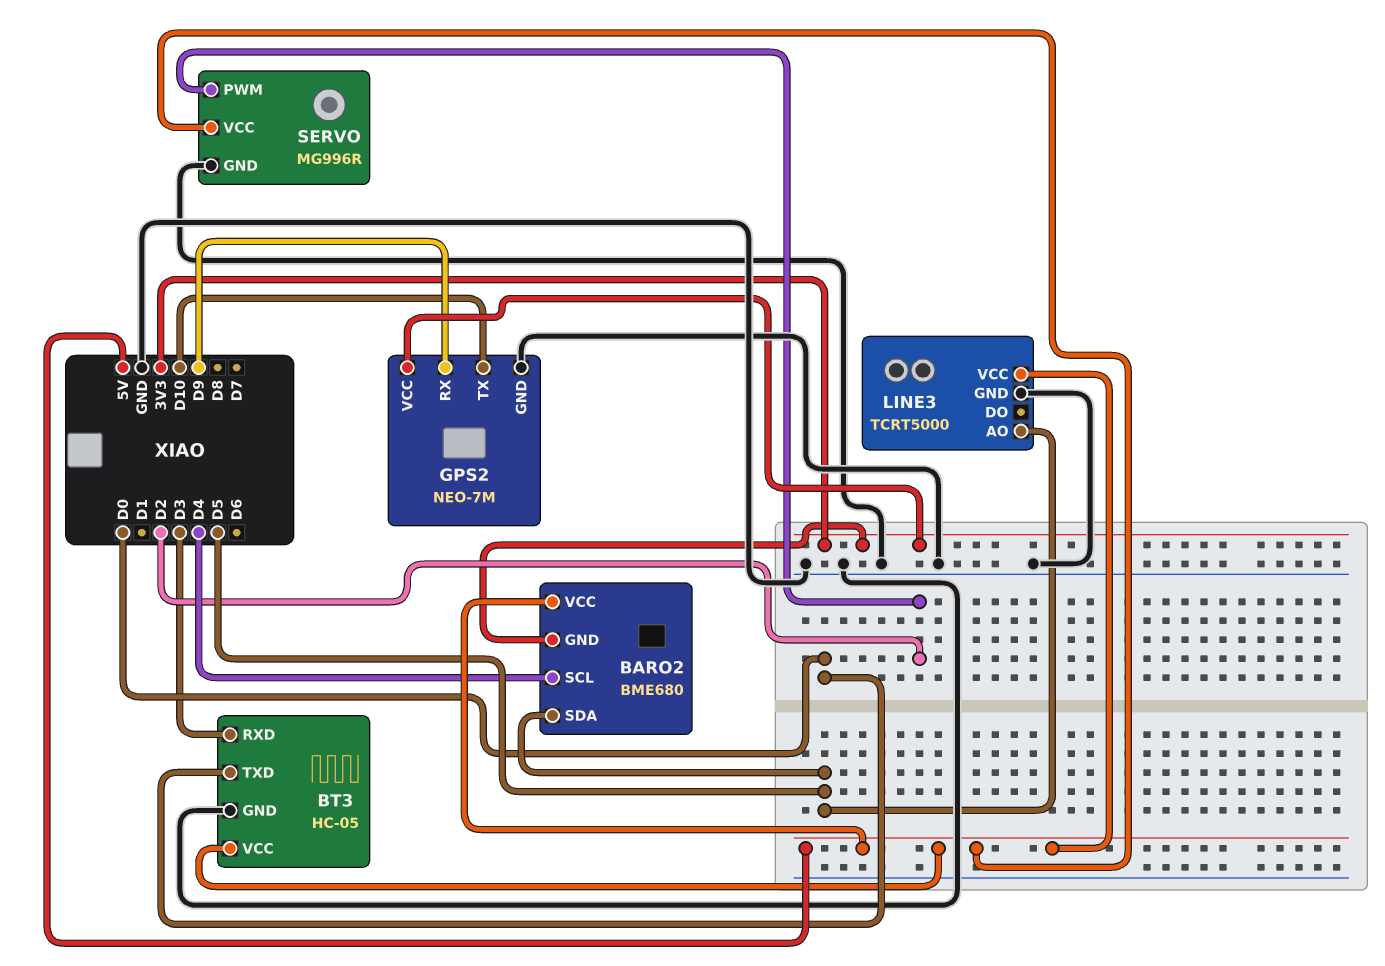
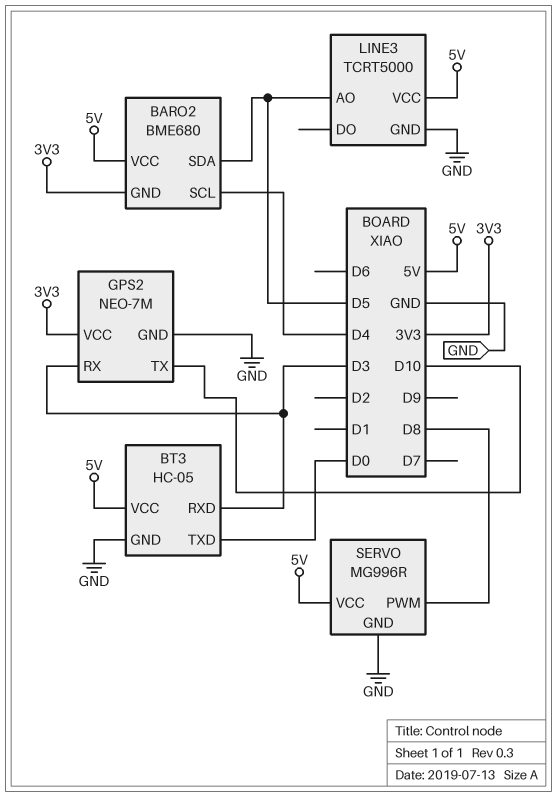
GPS2 pin RX: D9 -> D3
SERVO pin PWM: D2 -> D8

